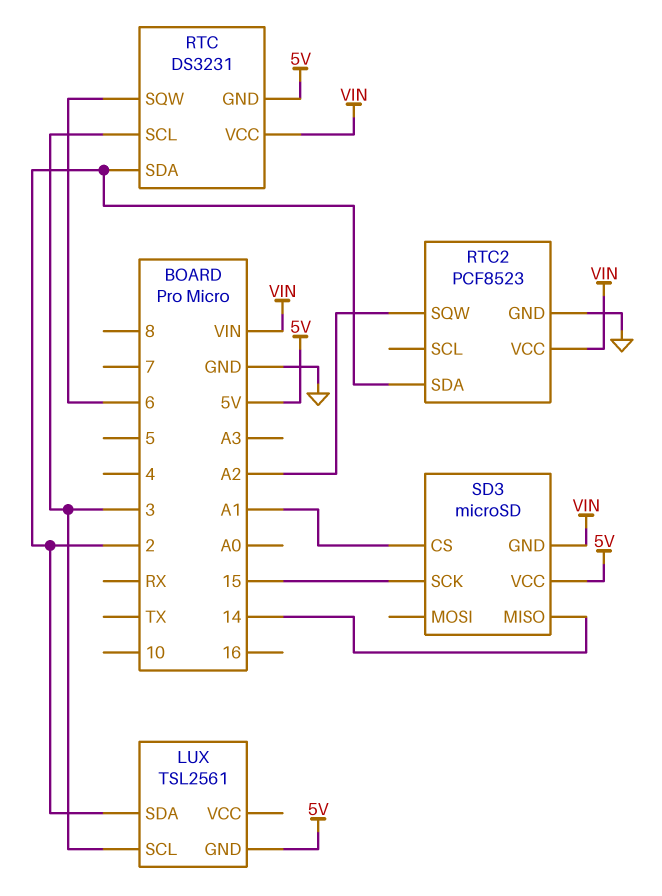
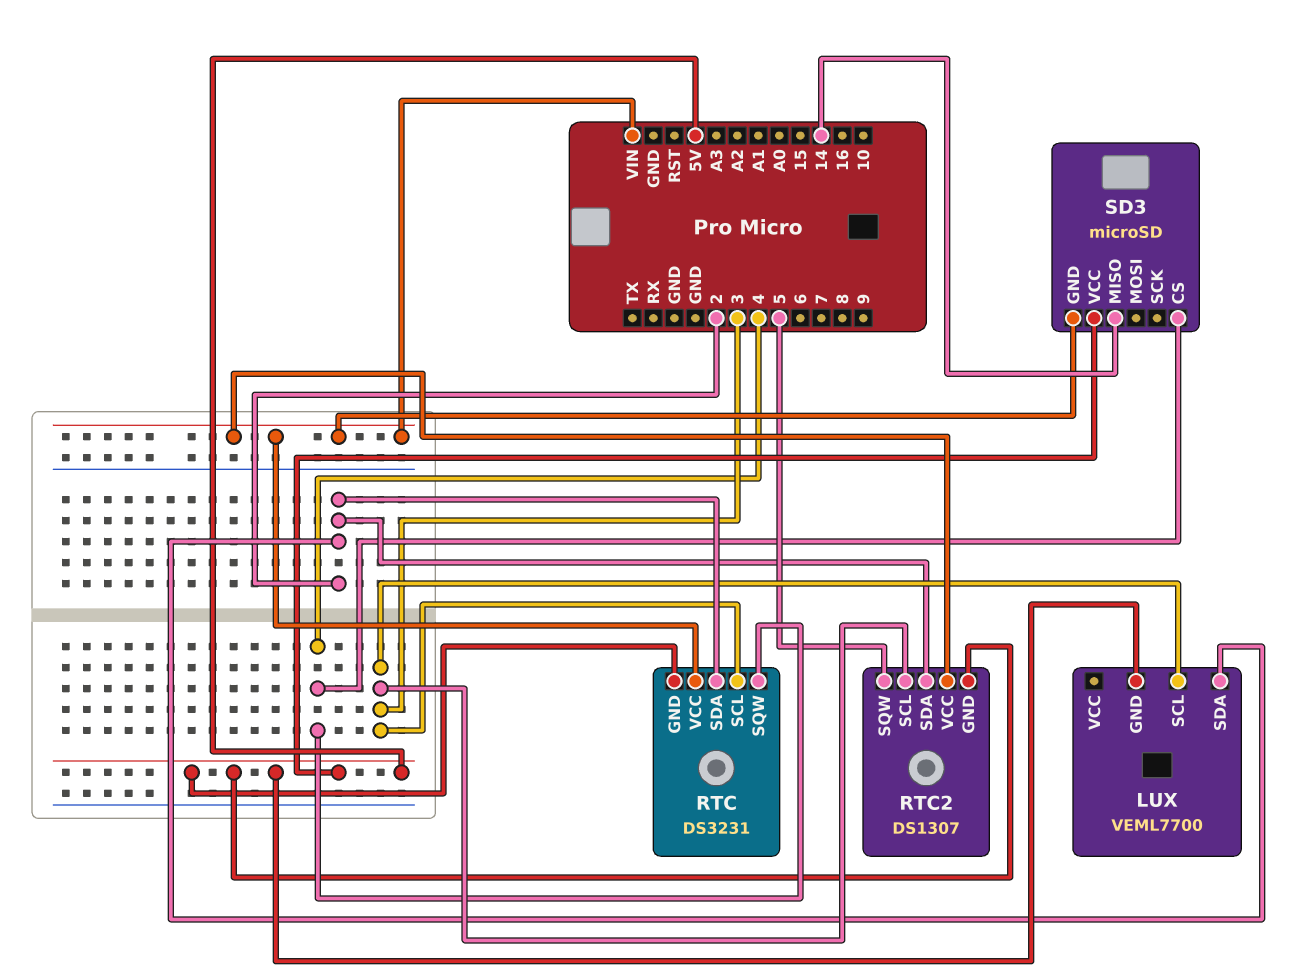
LUX: TSL2561 -> VEML7700
RTC pin SQW: 6 -> 4
RTC2: PCF8523 -> DS1307
RTC2 pin GND: GND -> 5V
RTC2 pin SCL: none -> 3
RTC2 pin SQW: A2 -> 5
SD3 pin CS: A1 -> 4
SD3 pin SCK: 15 -> none

